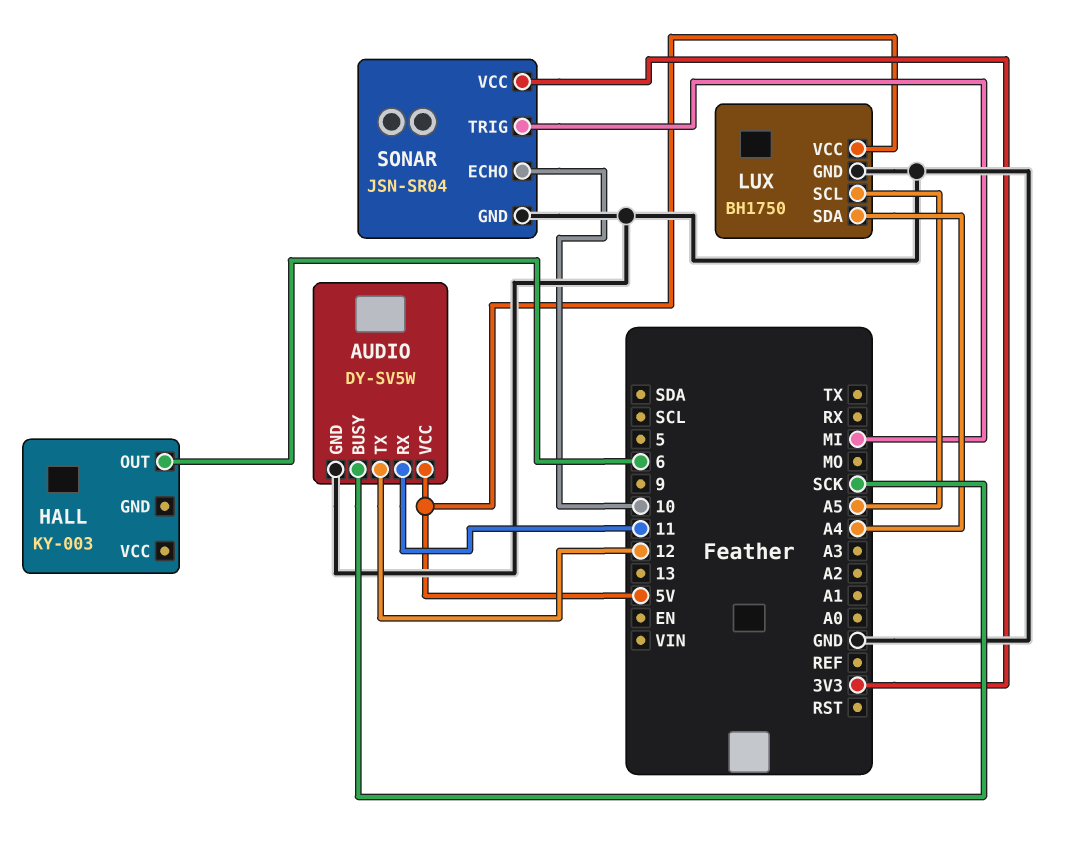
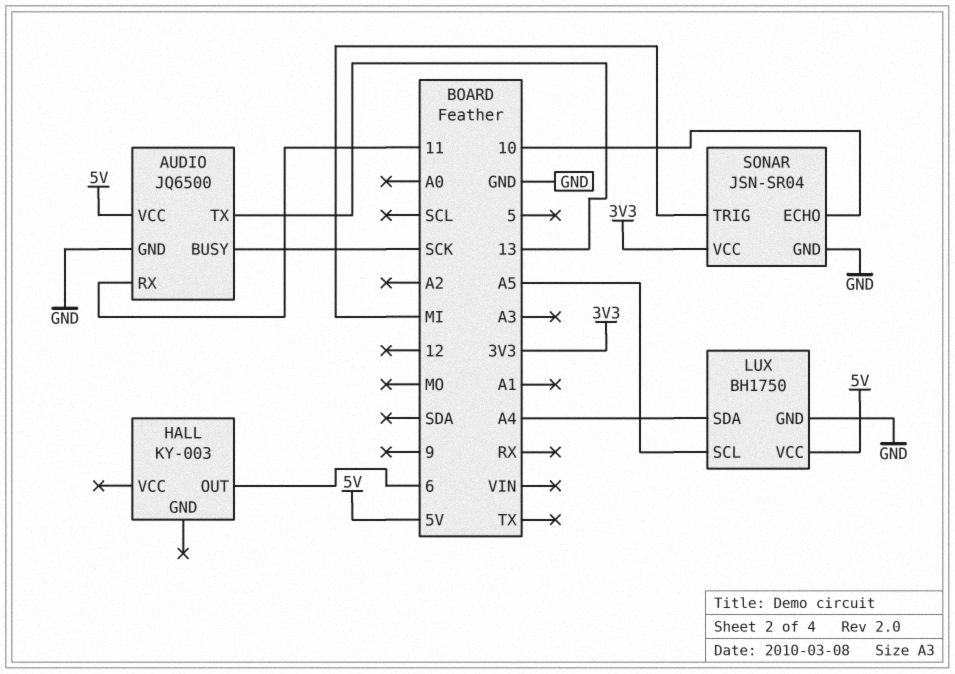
AUDIO: DY-SV5W -> JQ6500
AUDIO pin TX: 12 -> 13

